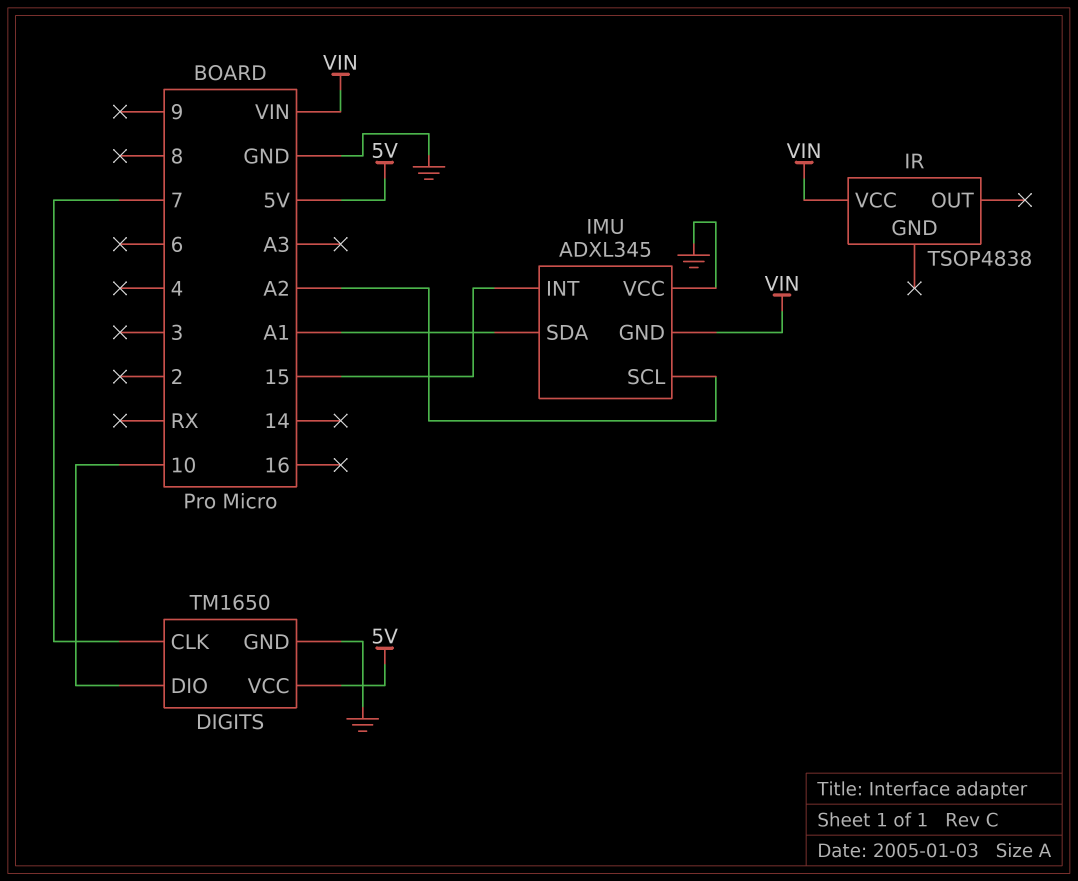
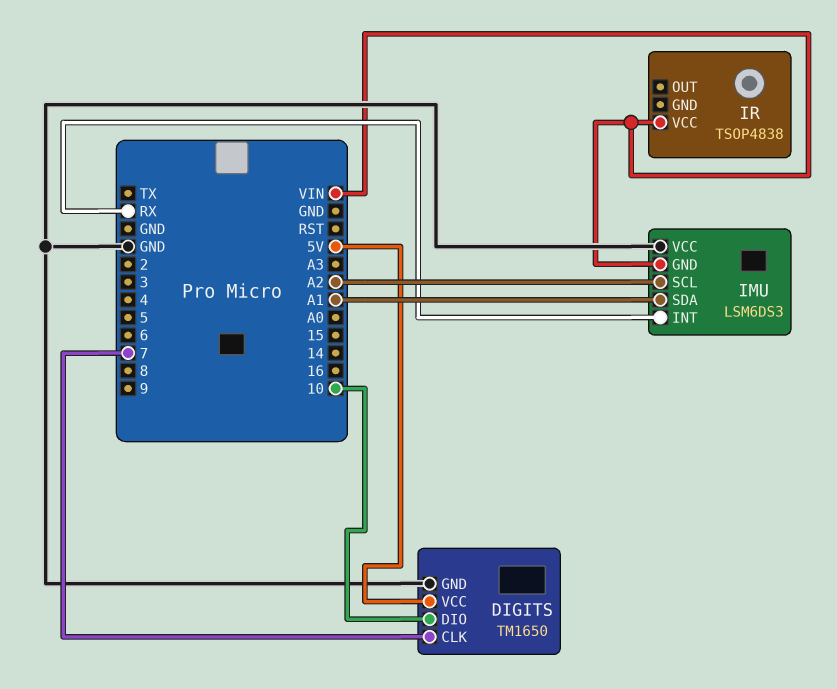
IMU: ADXL345 -> LSM6DS3
IMU pin INT: 15 -> RX

